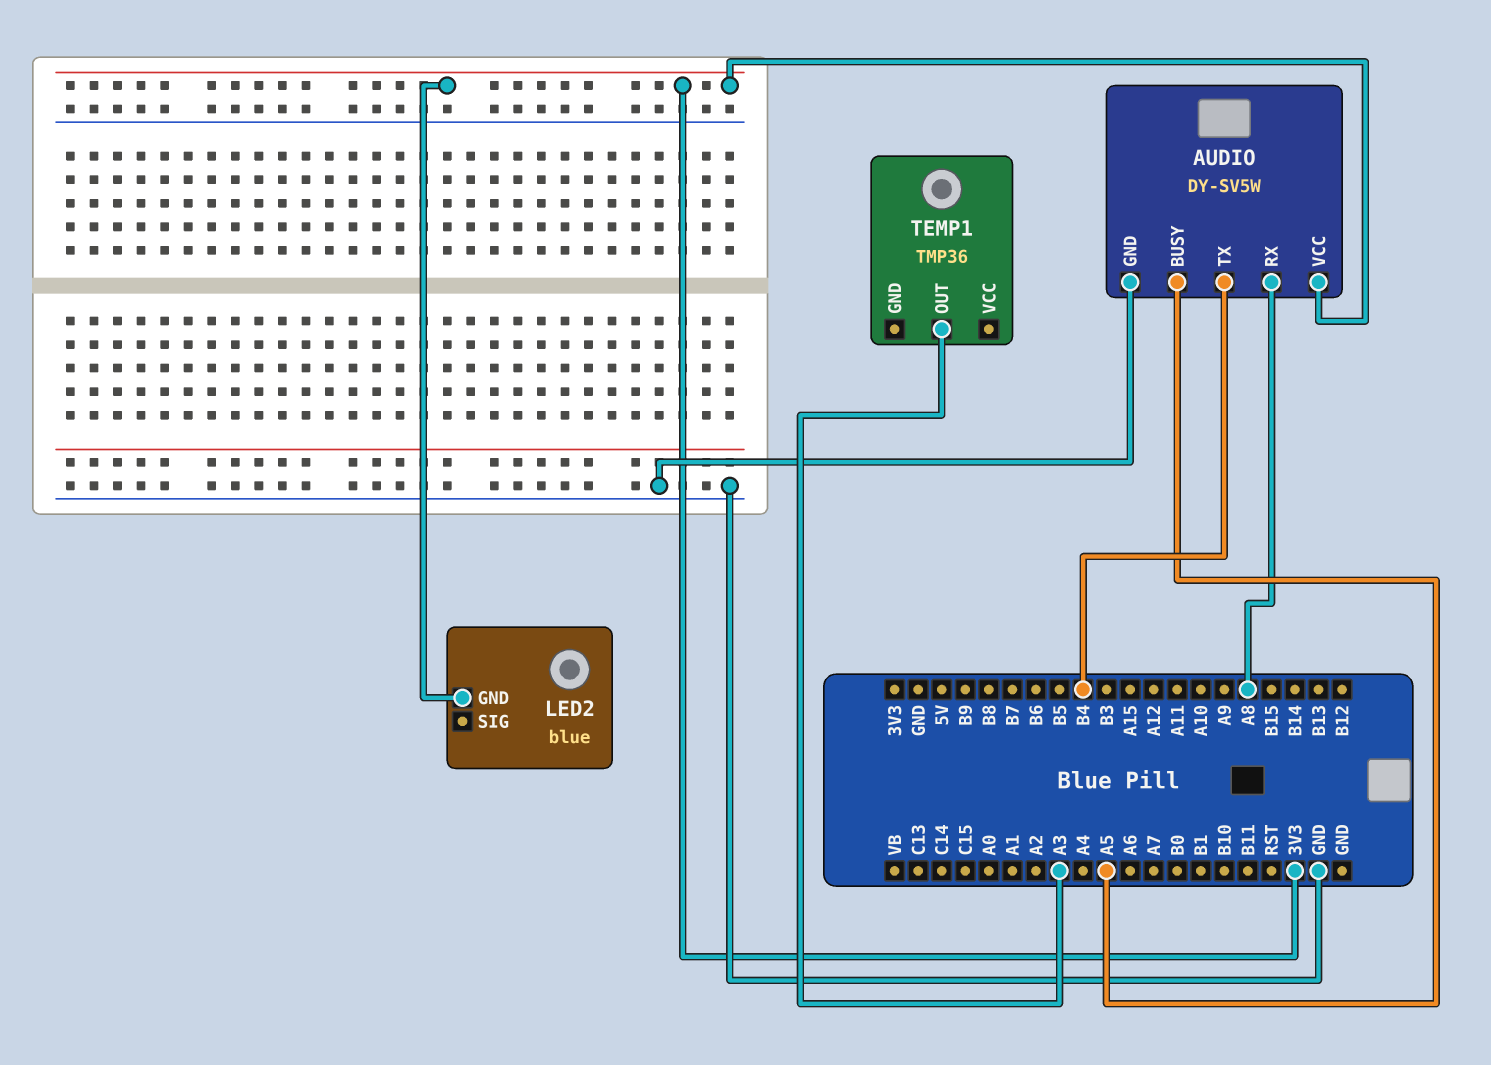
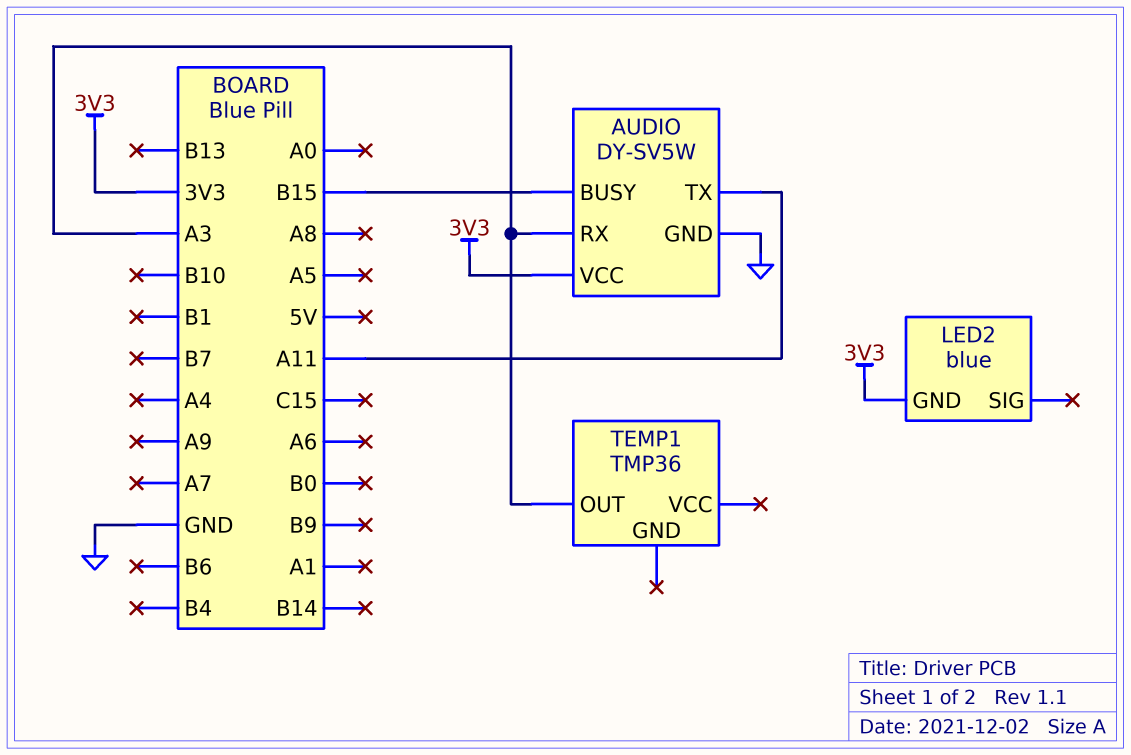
AUDIO pin BUSY: A5 -> B15
AUDIO pin RX: A8 -> A3
AUDIO pin TX: B4 -> A11

